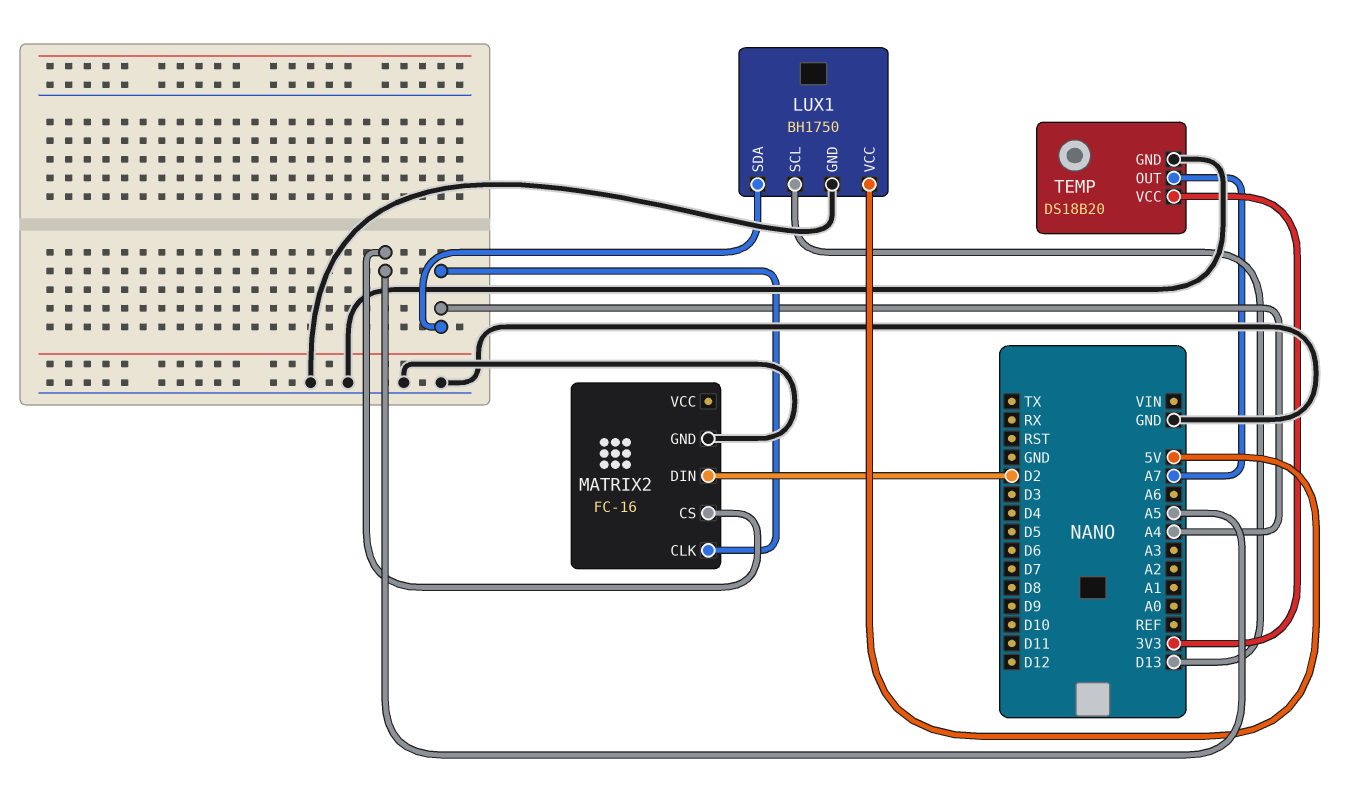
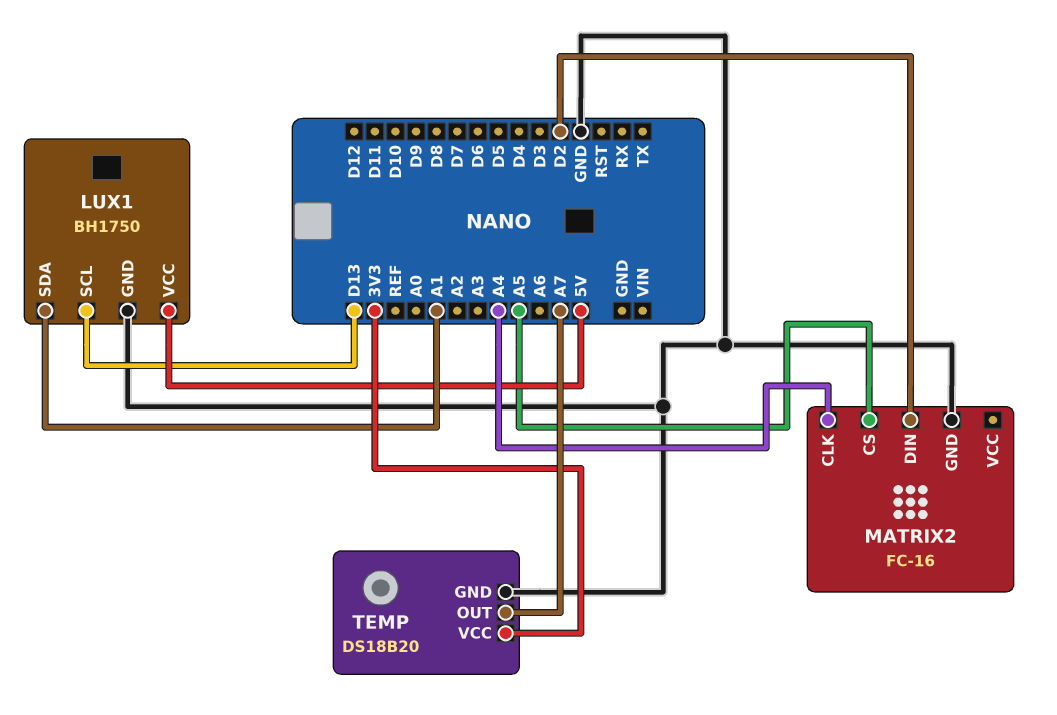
LUX1 pin SDA: A4 -> A1

